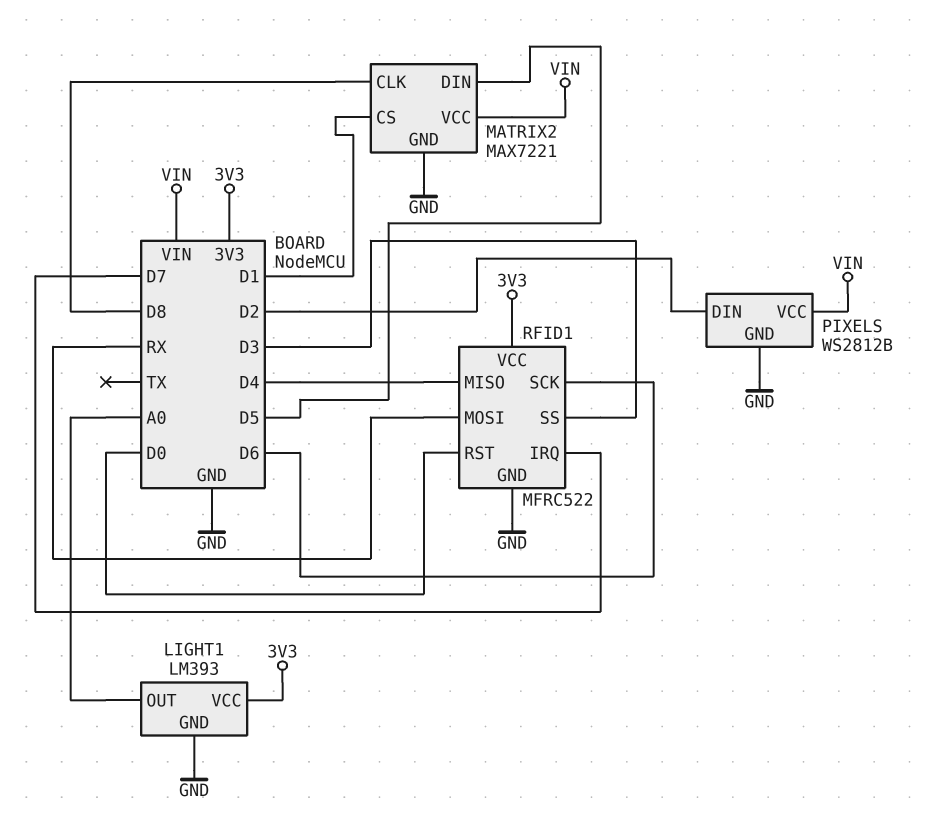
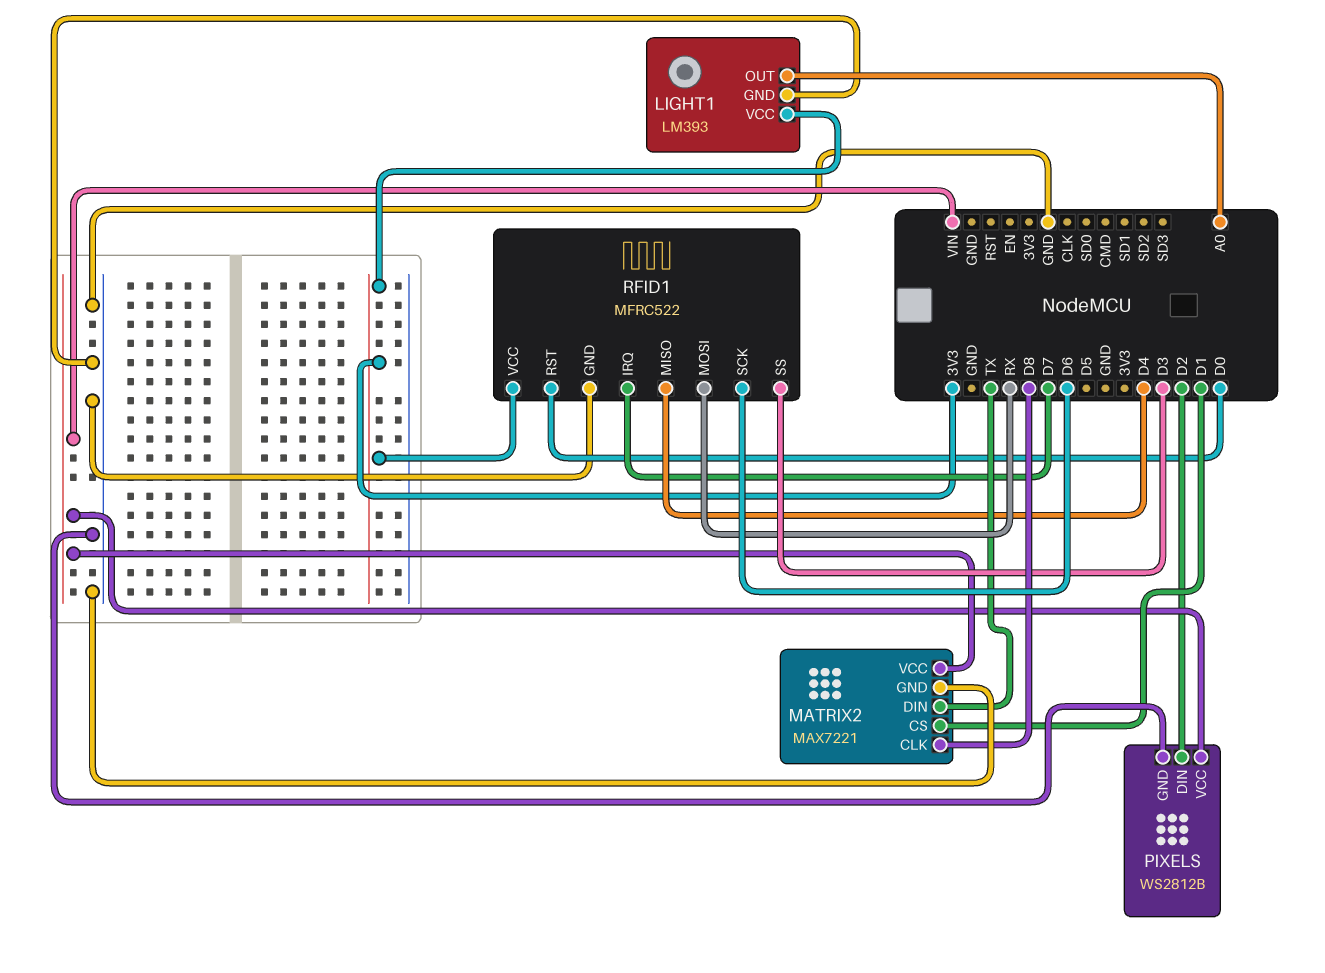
MATRIX2 pin DIN: D5 -> TX

